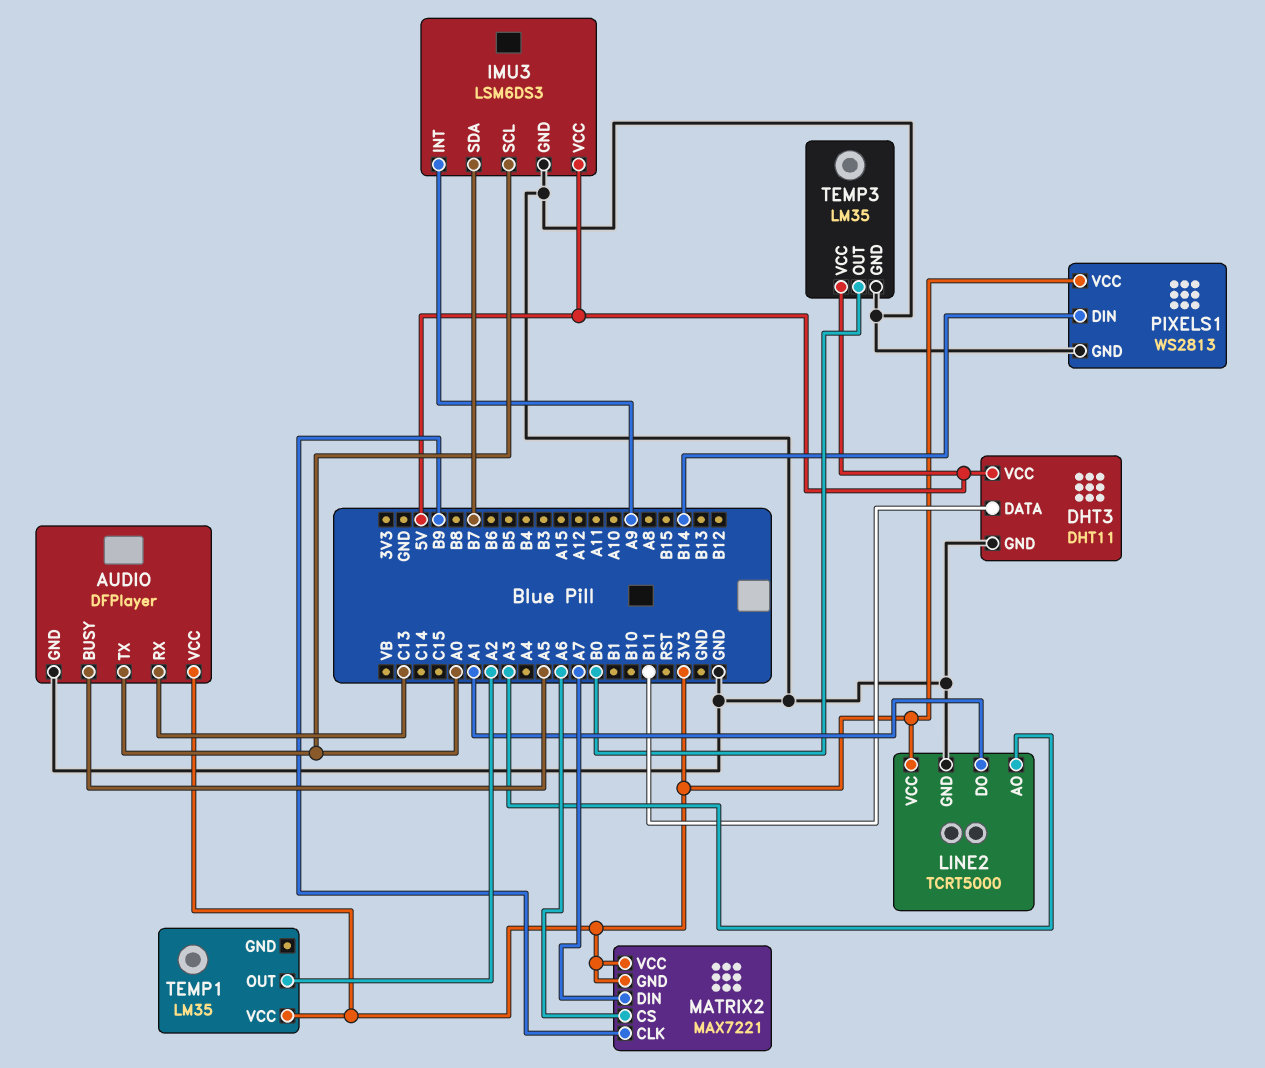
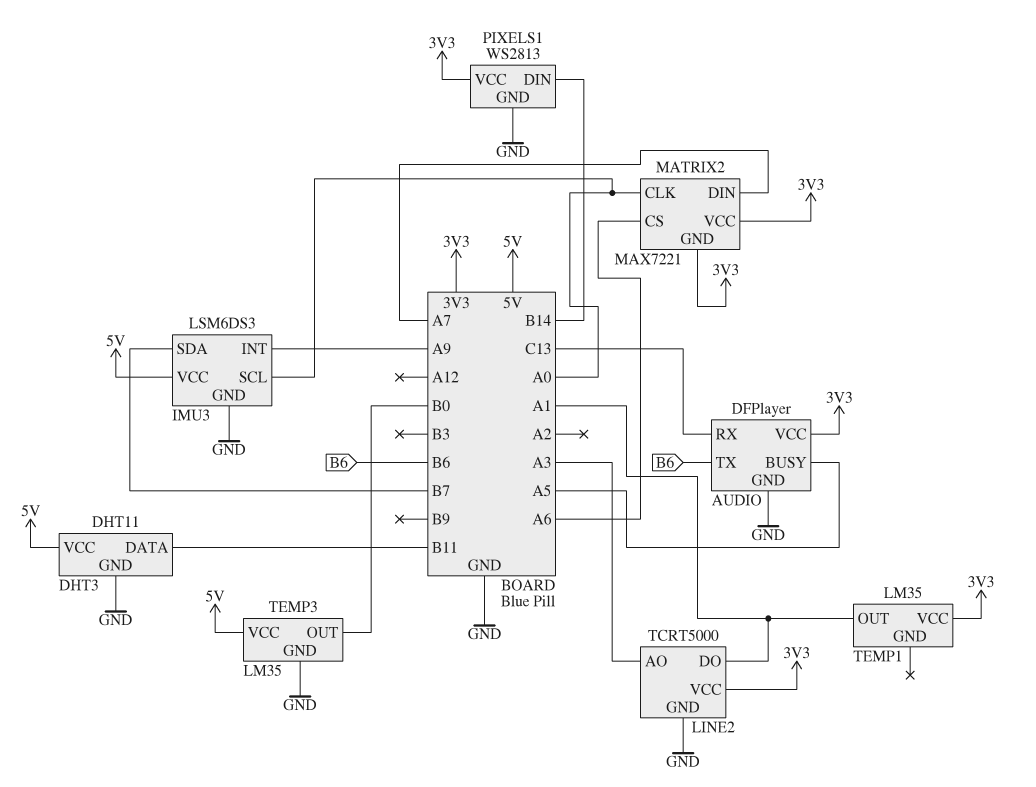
AUDIO pin TX: A0 -> B6
MATRIX2 pin CLK: B9 -> A0
TEMP1 pin OUT: A2 -> A1

